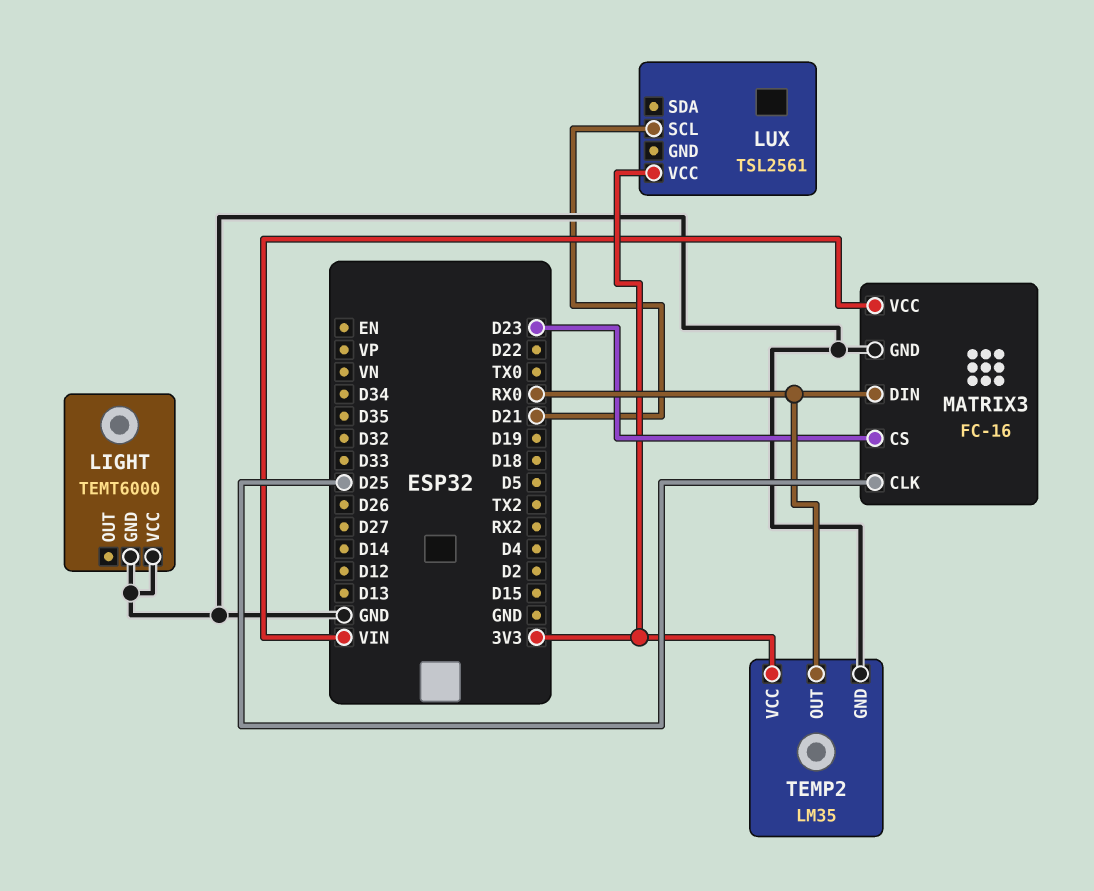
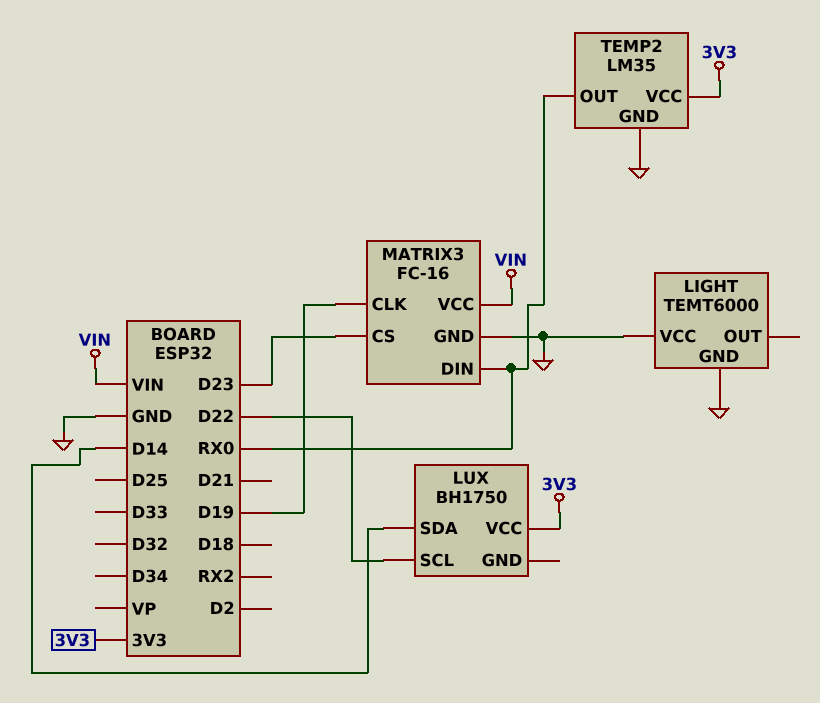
LUX: TSL2561 -> BH1750
LUX pin SCL: D21 -> D22
LUX pin SDA: none -> D14
MATRIX3 pin CLK: D25 -> D19

